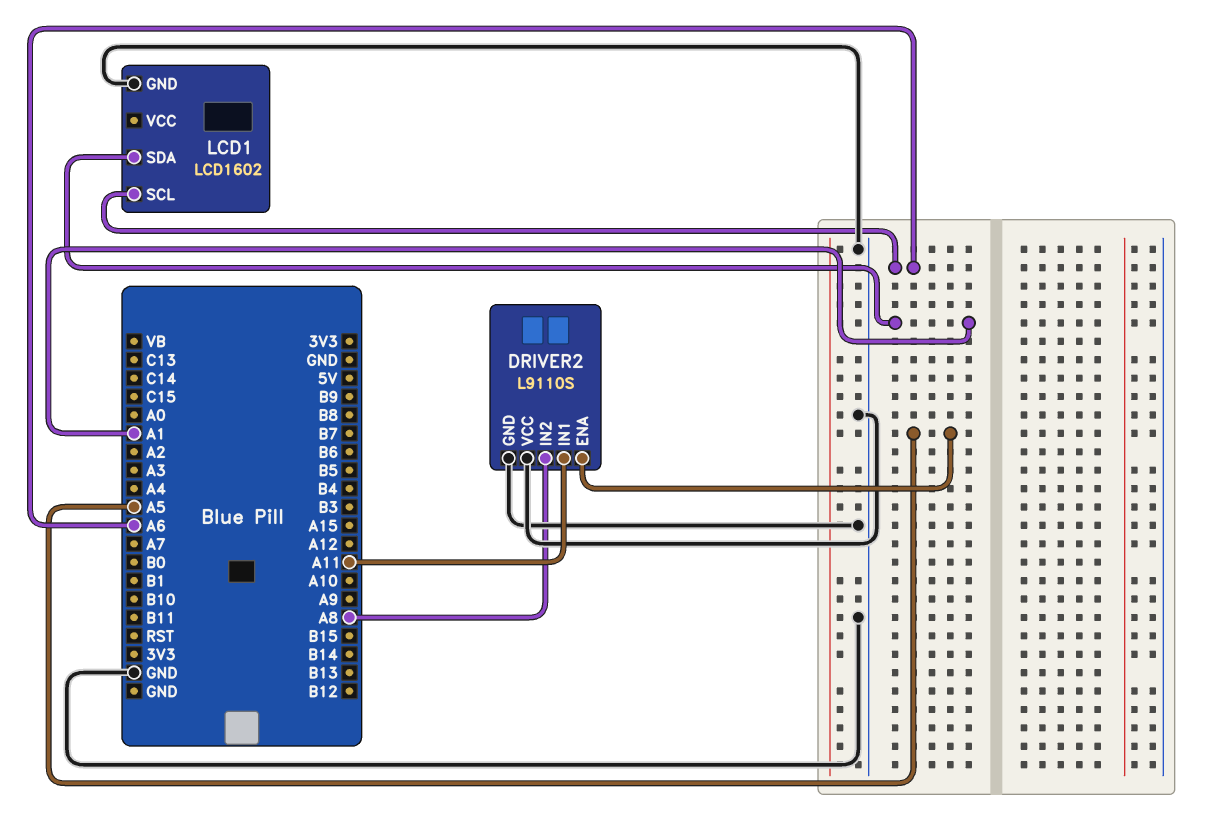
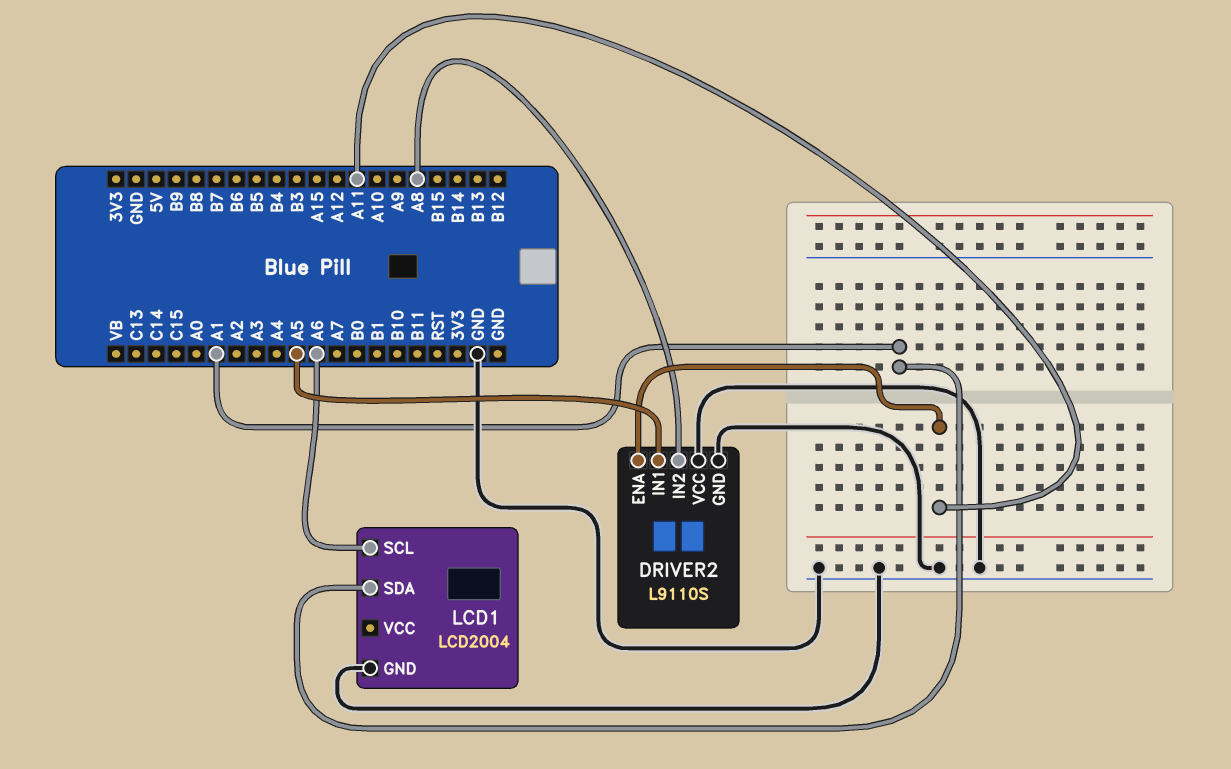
DRIVER2 pin ENA: A5 -> A11
DRIVER2 pin IN1: A11 -> A5
LCD1: LCD1602 -> LCD2004

